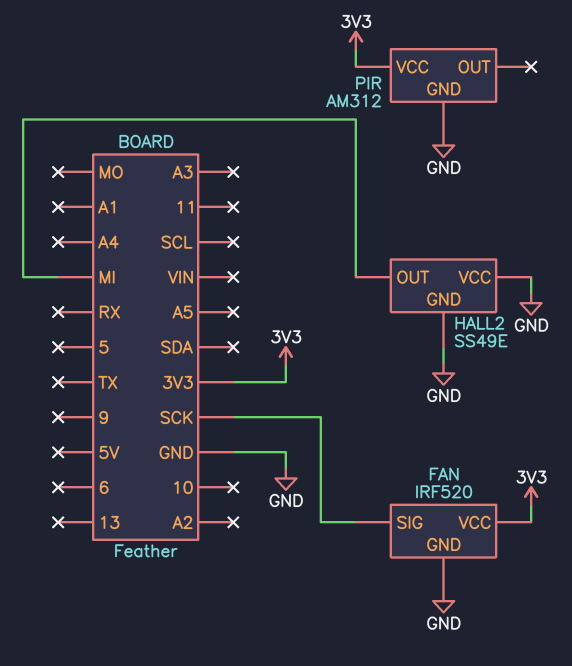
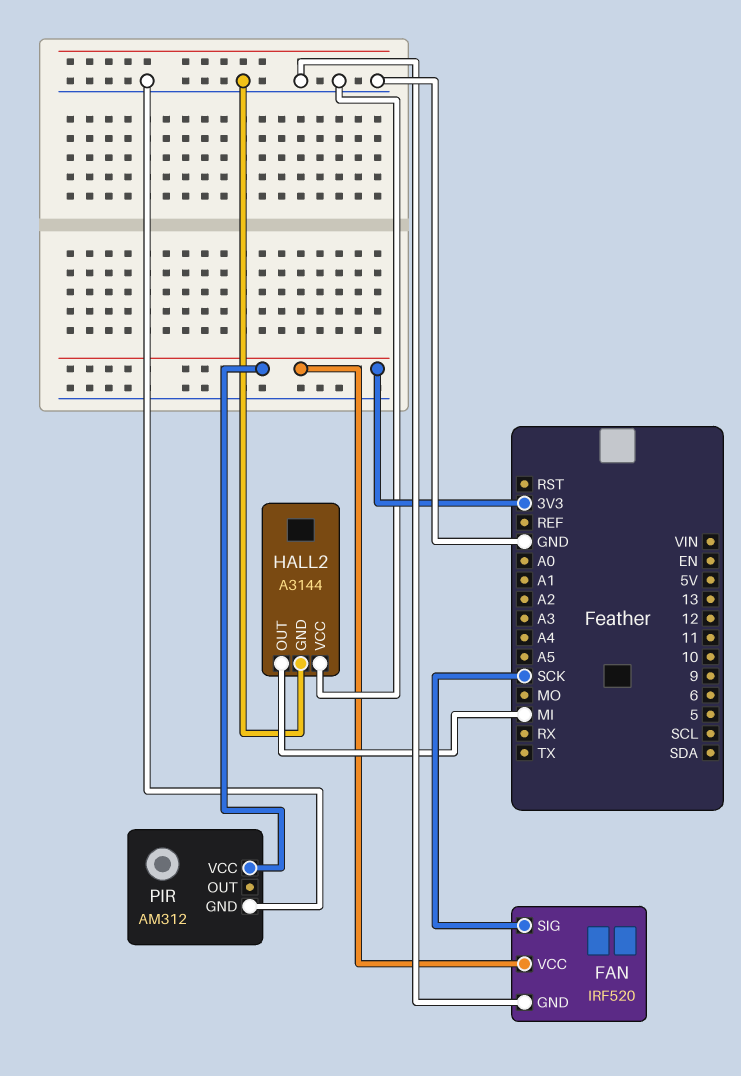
HALL2: SS49E -> A3144

